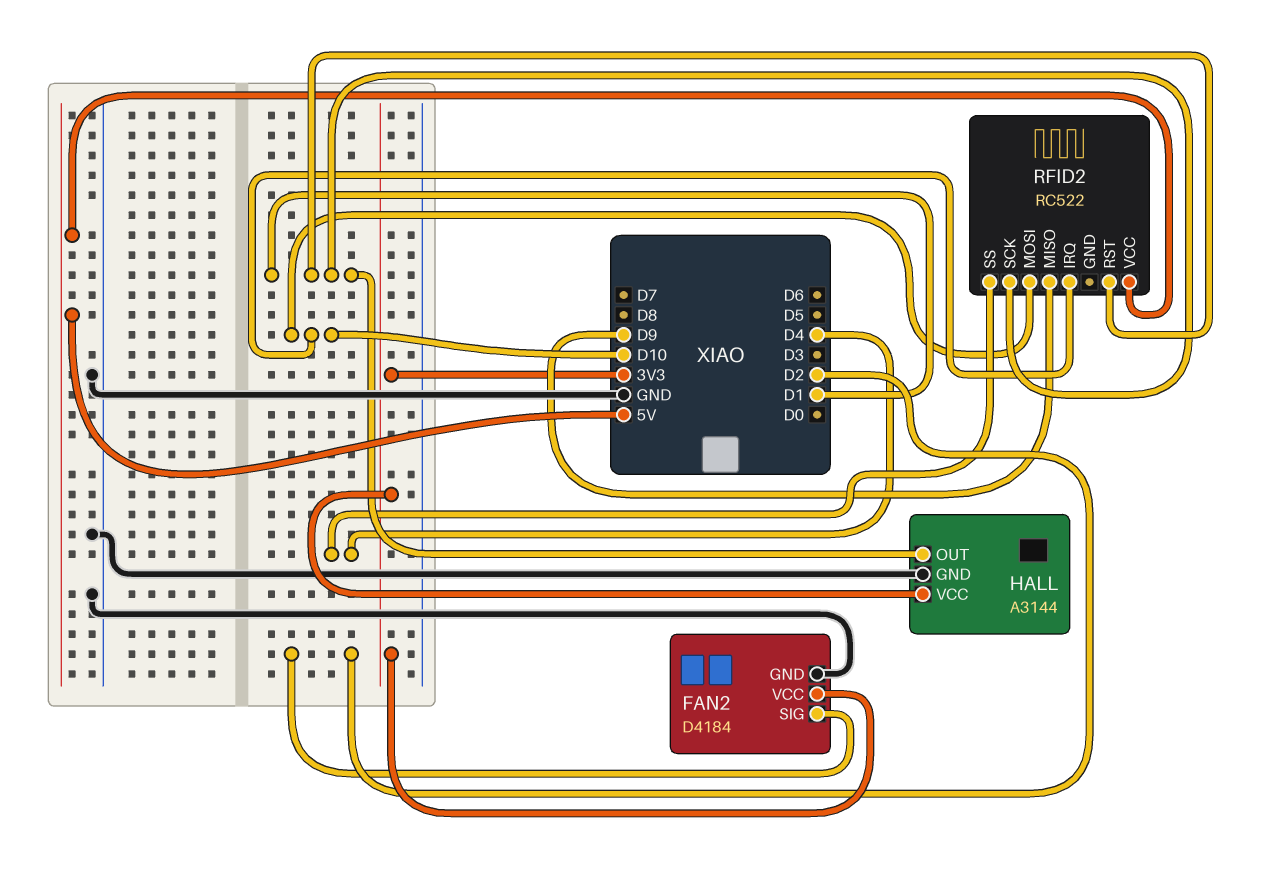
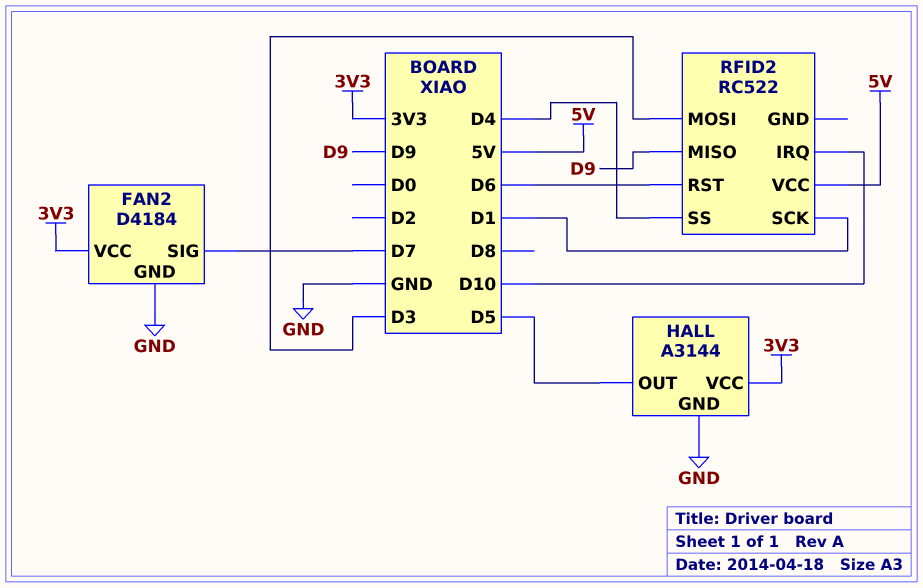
FAN2 pin SIG: D2 -> D7
HALL pin OUT: D1 -> D5
RFID2 pin MOSI: D10 -> D3
RFID2 pin RST: D1 -> D6

